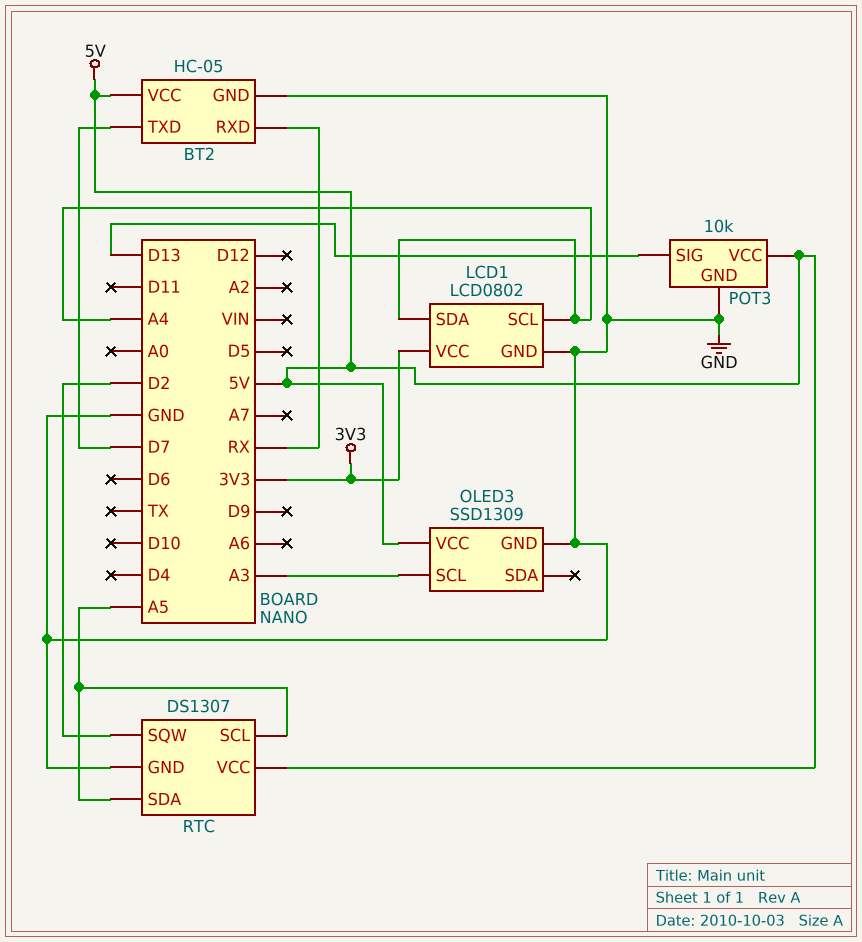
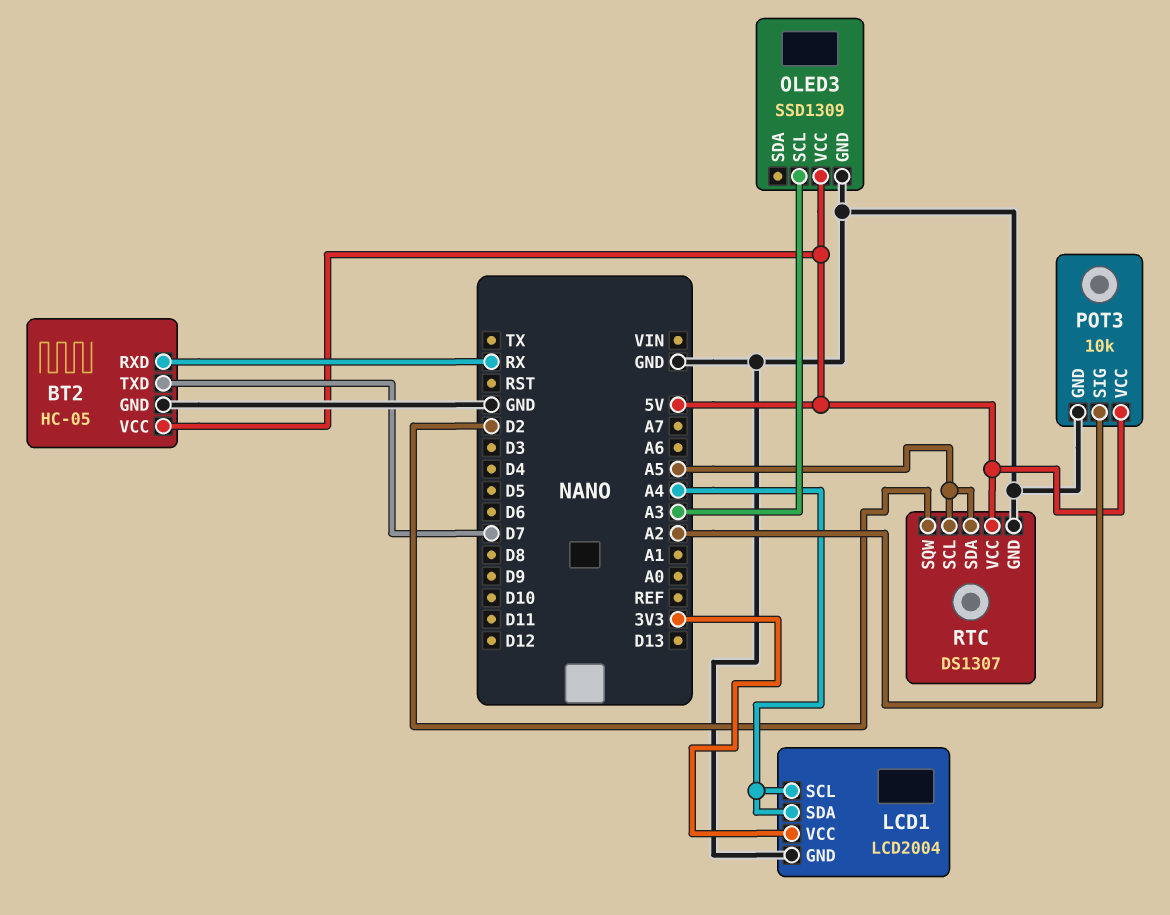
LCD1: LCD0802 -> LCD2004
POT3 pin SIG: D13 -> A2

